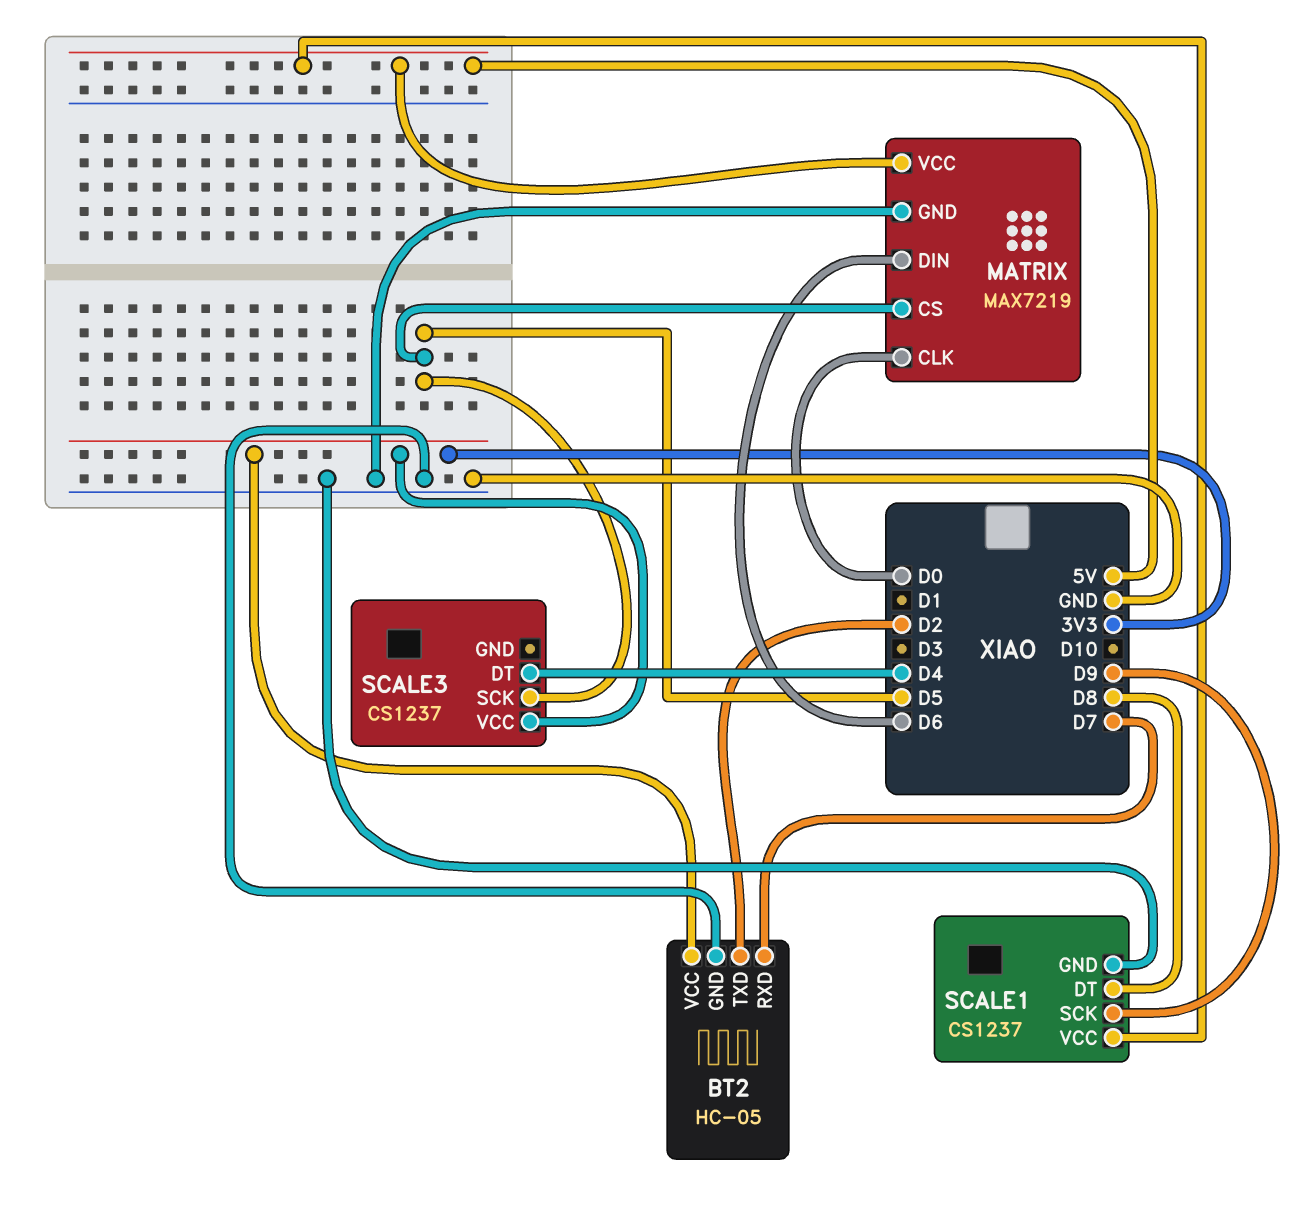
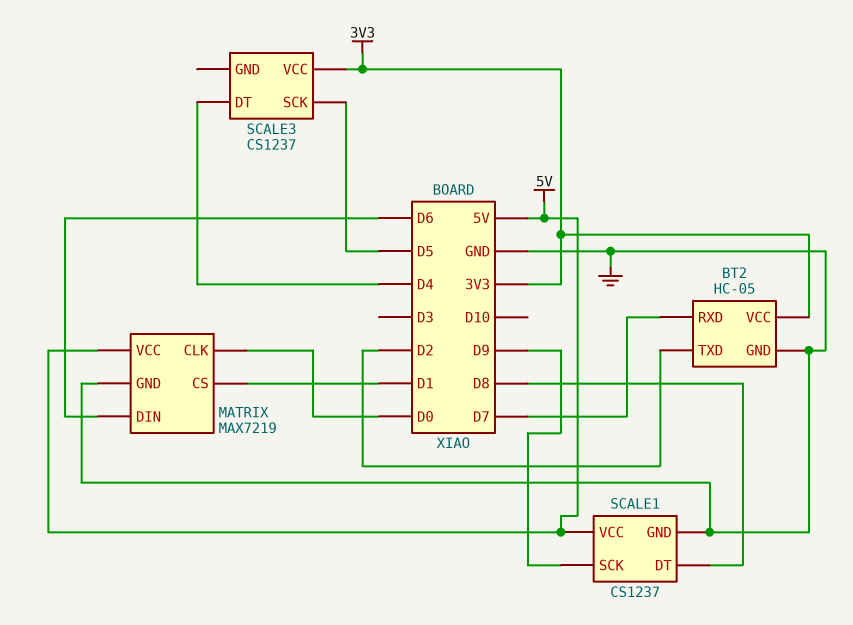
MATRIX pin CS: D5 -> D1

